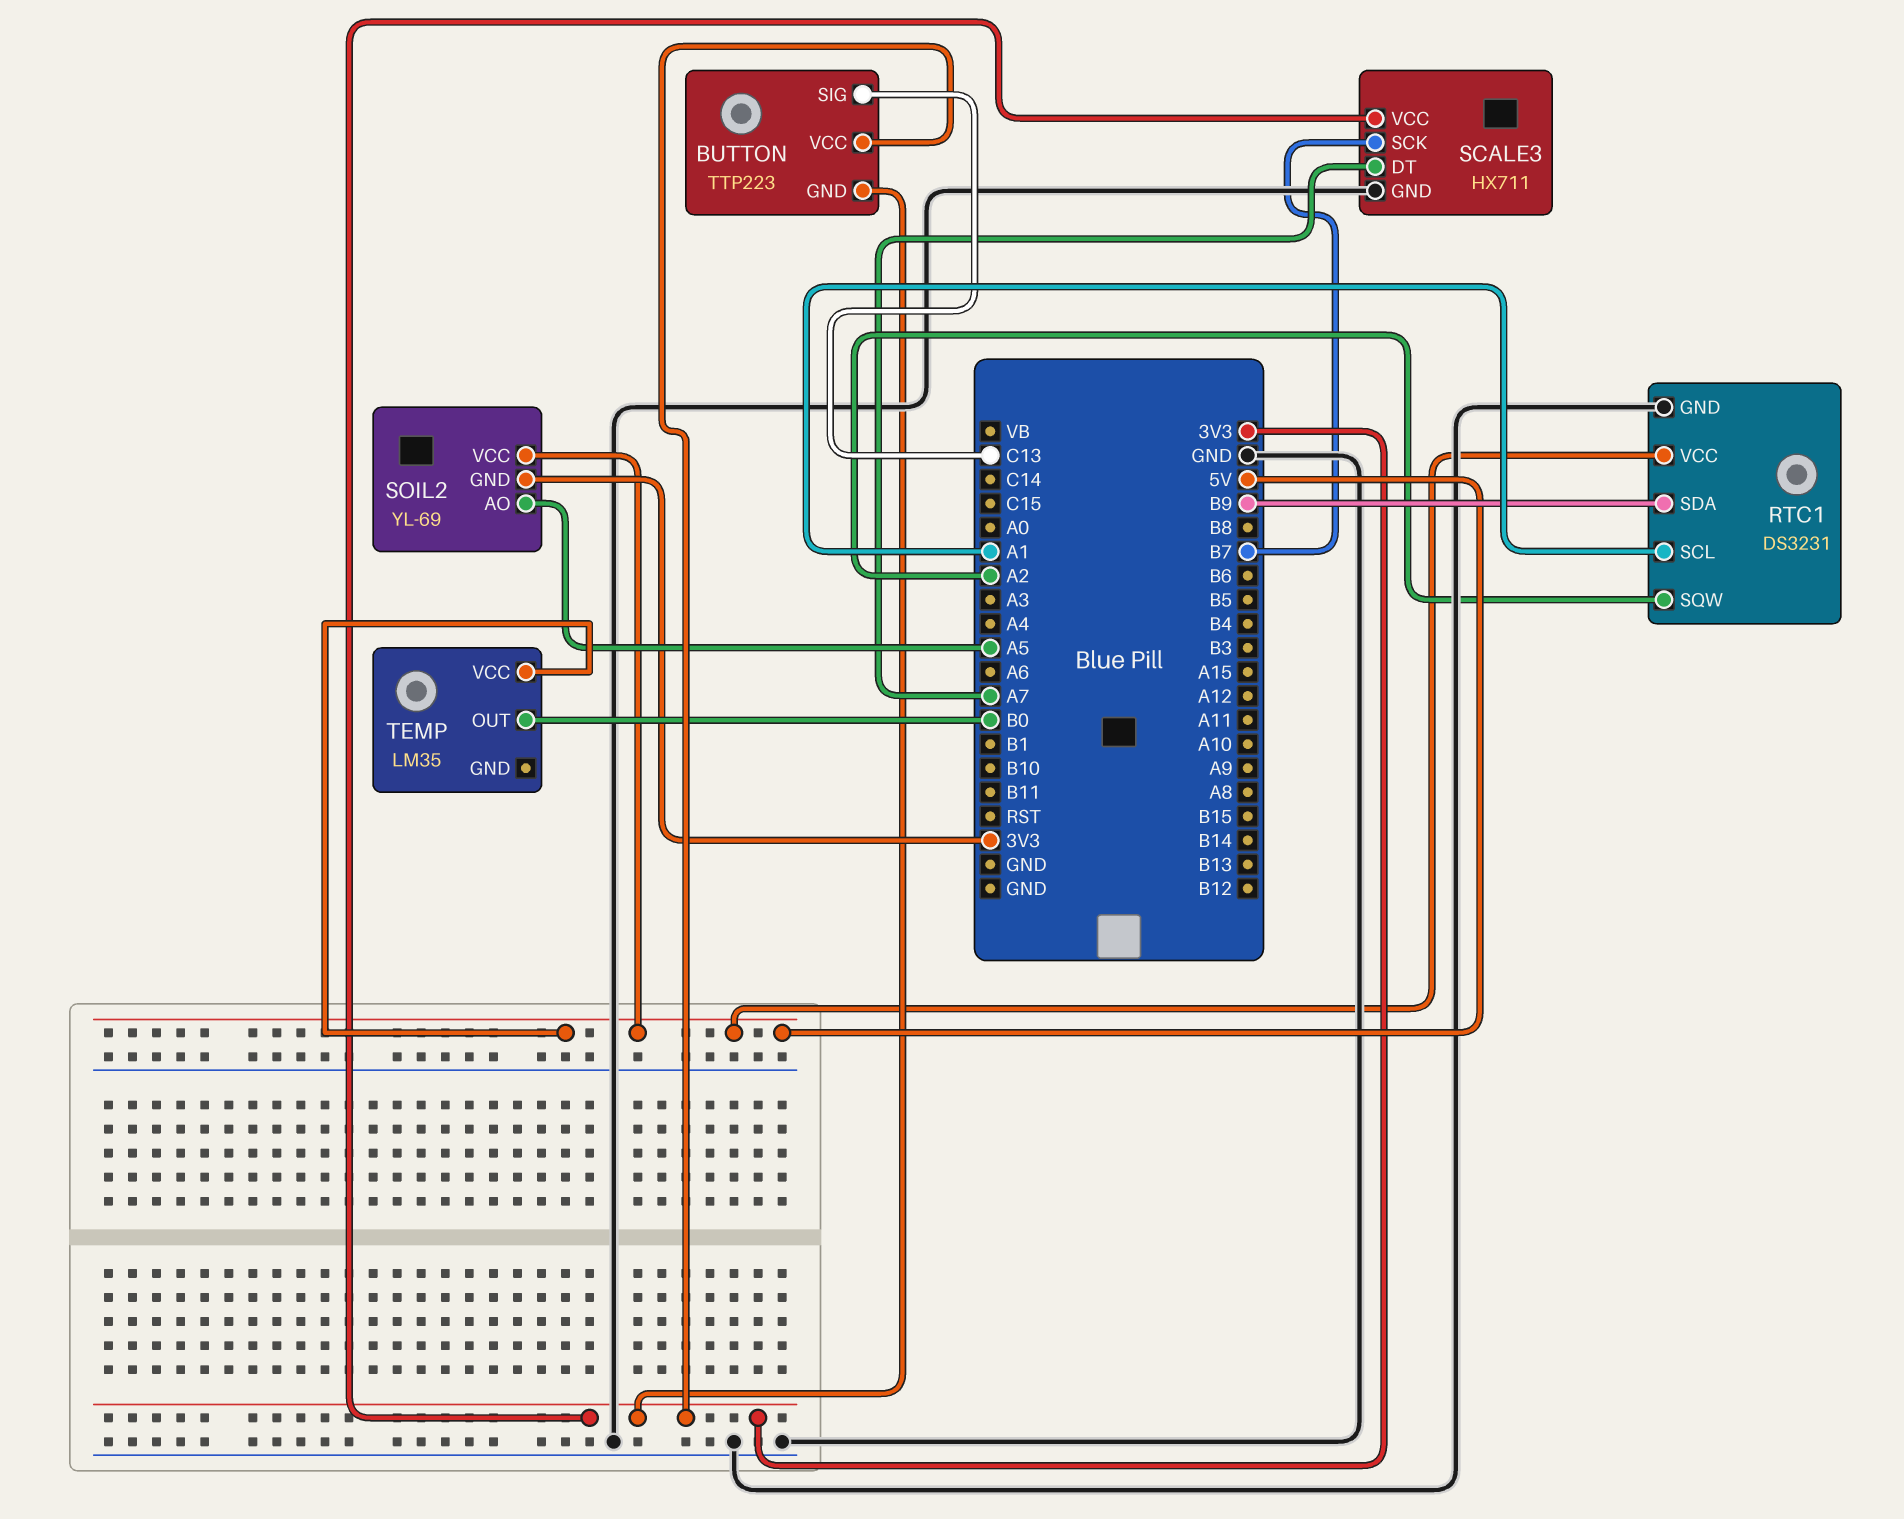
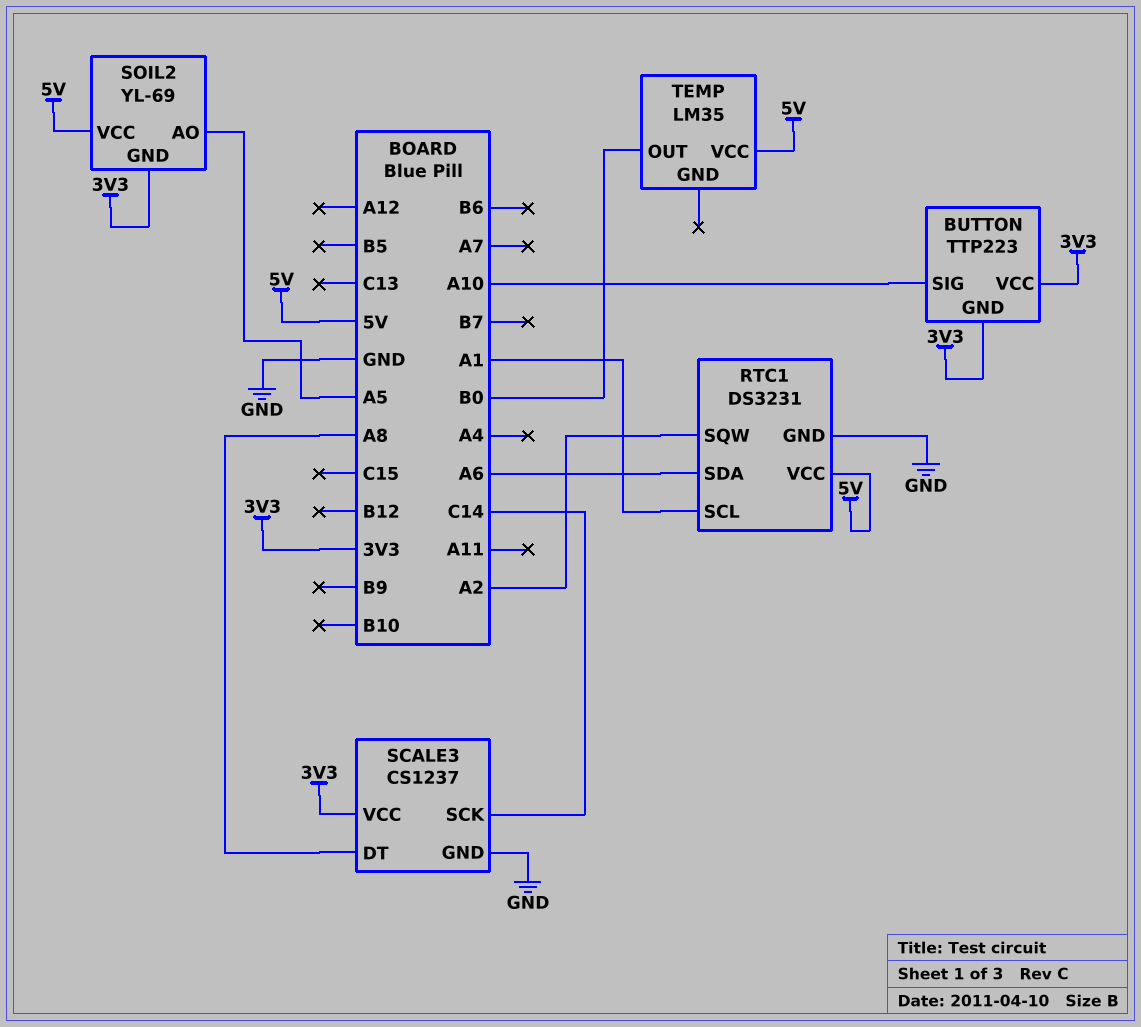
BUTTON pin SIG: C13 -> A10
RTC1 pin SDA: B9 -> A6
SCALE3: HX711 -> CS1237
SCALE3 pin DT: A7 -> A8
SCALE3 pin SCK: B7 -> C14

